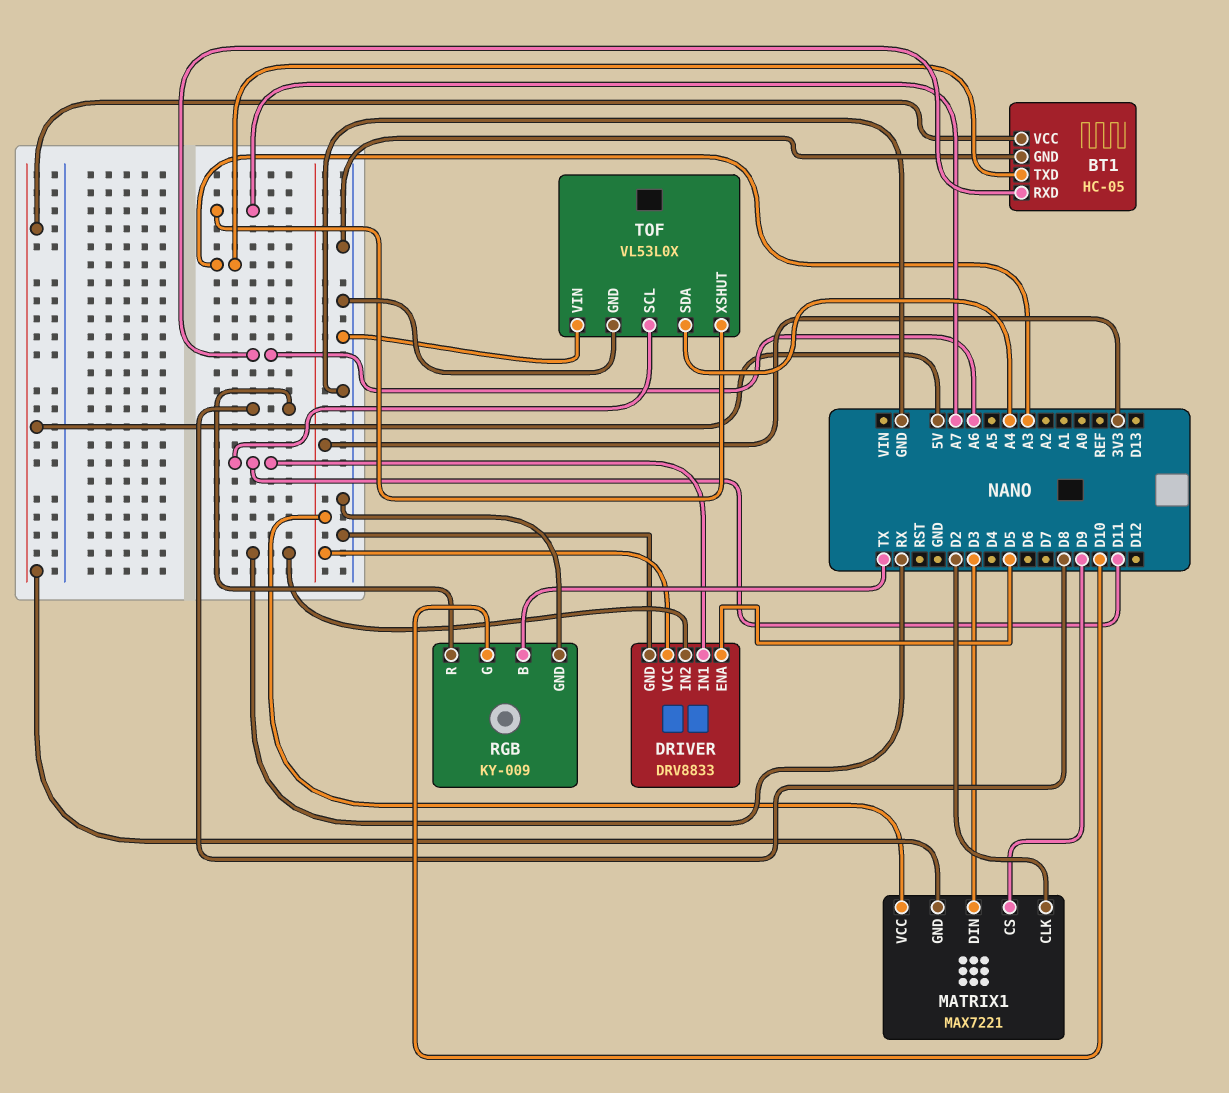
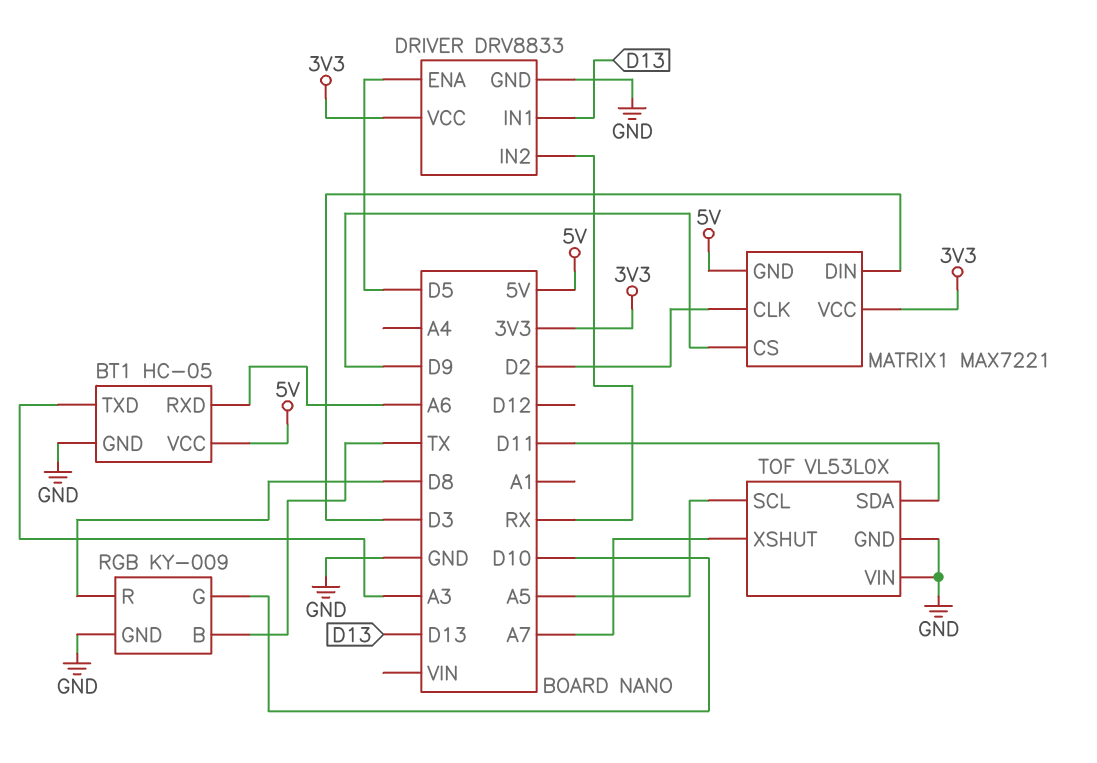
DRIVER pin IN1: D11 -> D13
TOF pin SCL: D11 -> A5
TOF pin SDA: A4 -> D11

